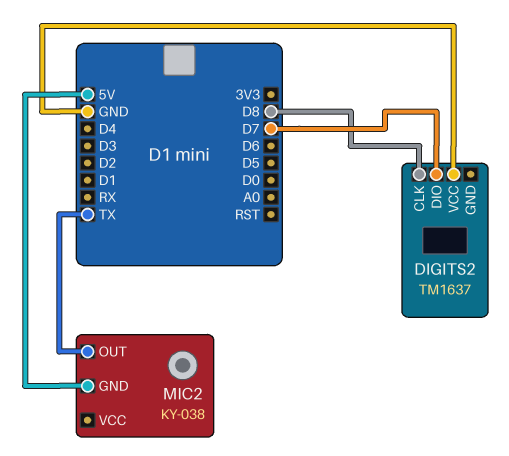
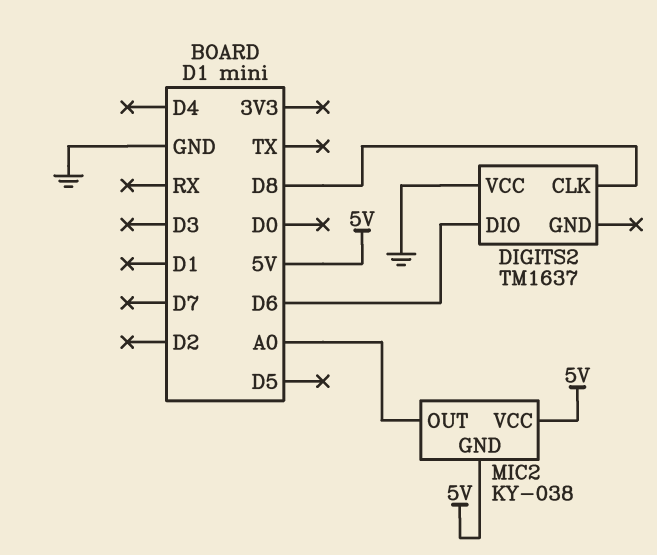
DIGITS2 pin DIO: D7 -> D6
MIC2 pin OUT: TX -> A0
MIC2 pin VCC: none -> 5V

